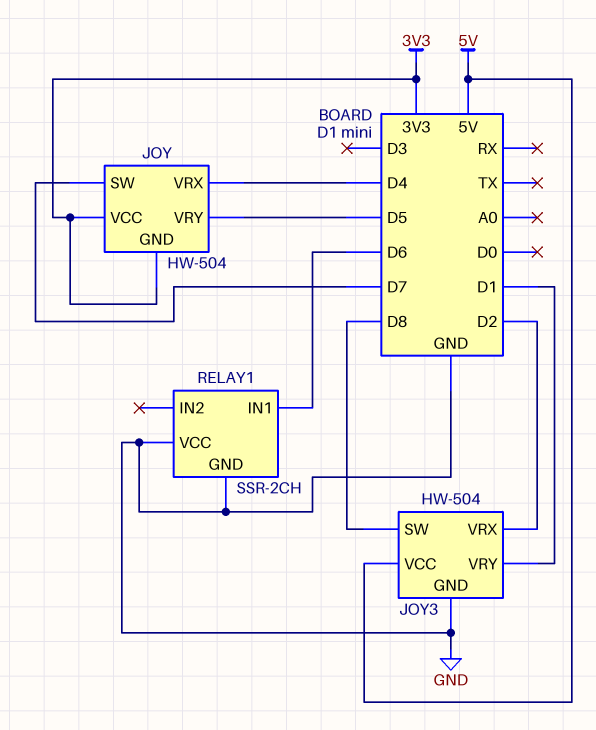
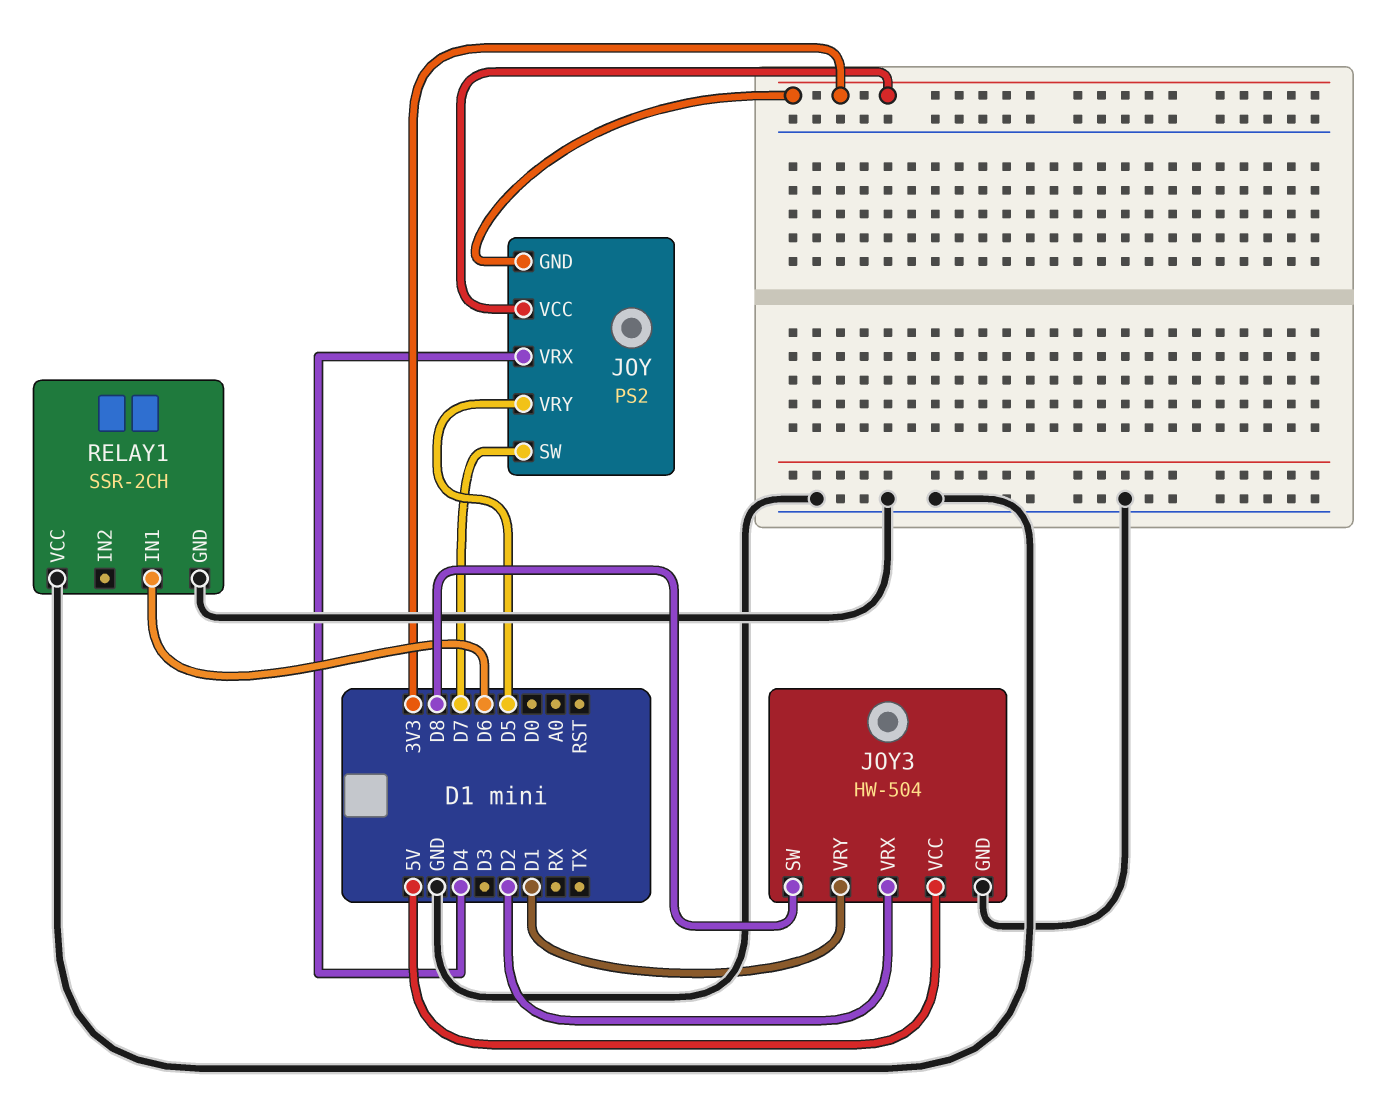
JOY: HW-504 -> PS2

